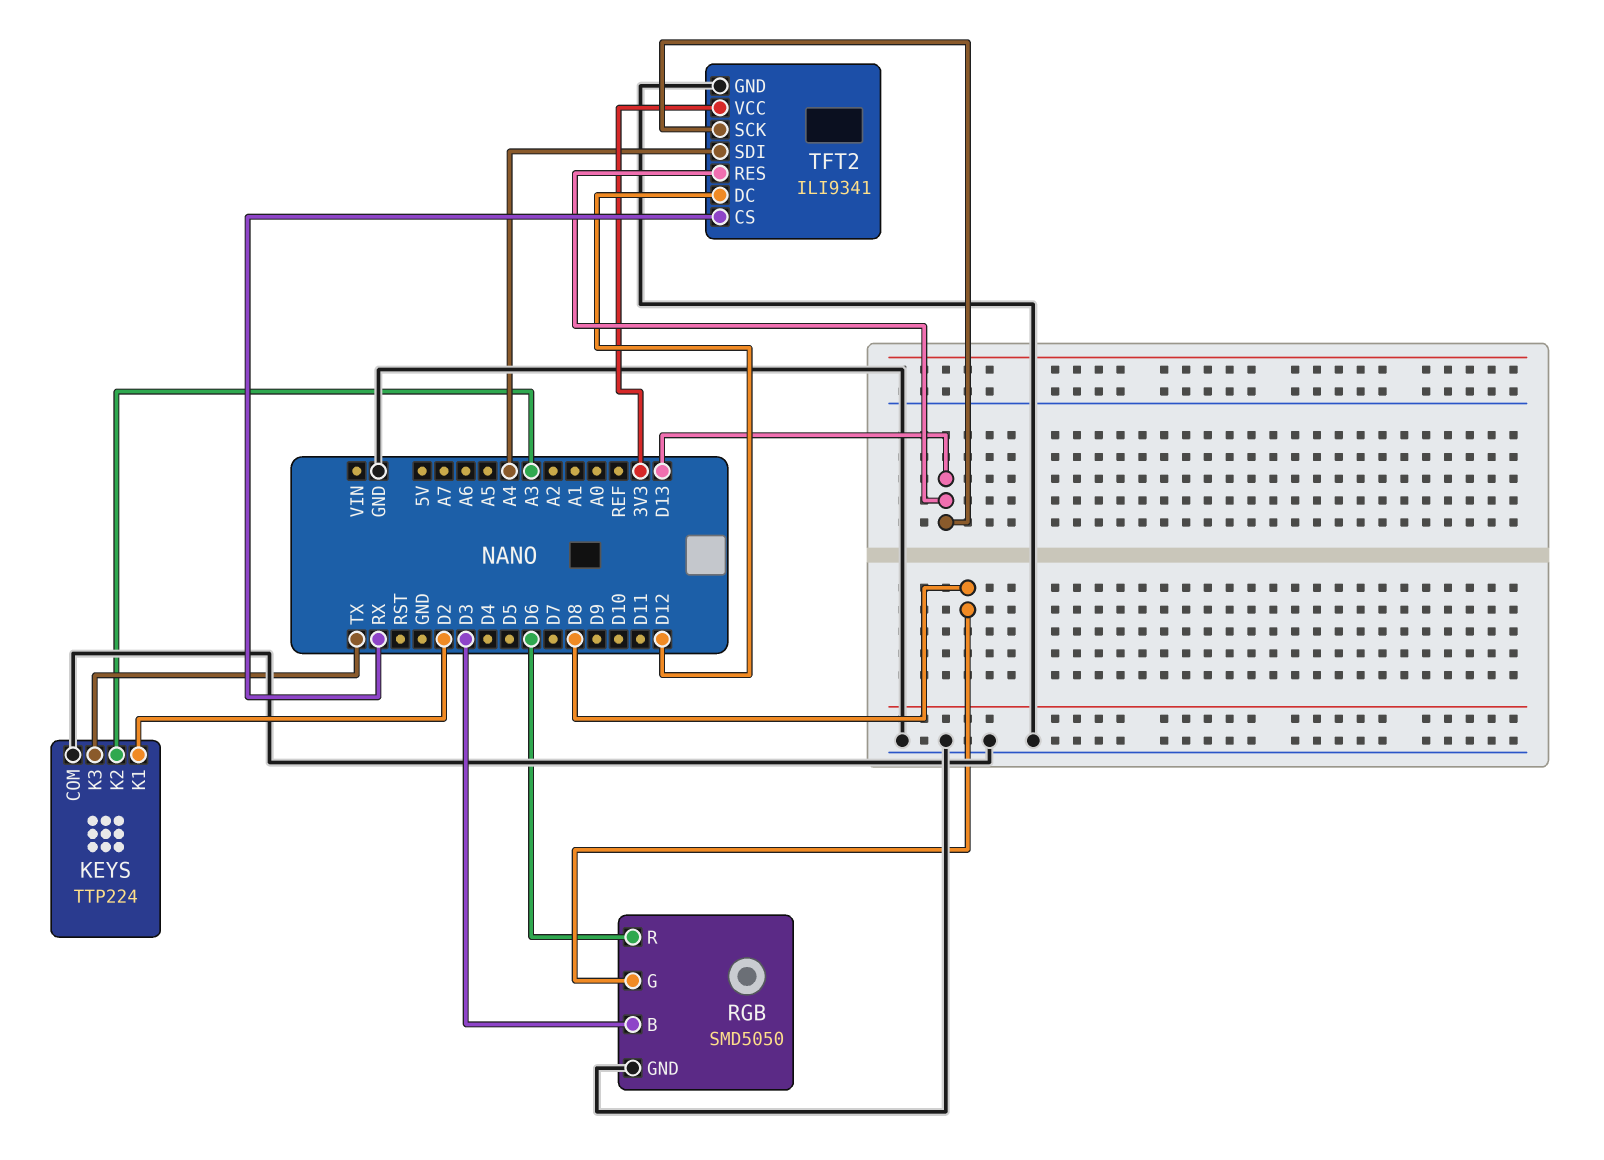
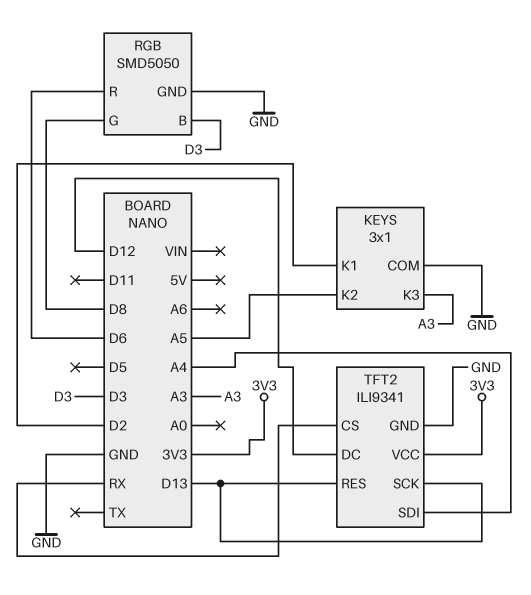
KEYS: TTP224 -> 3x1
KEYS pin K2: A3 -> A5
KEYS pin K3: TX -> A3

